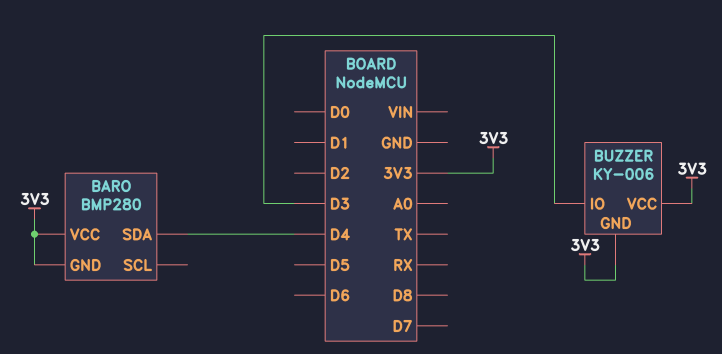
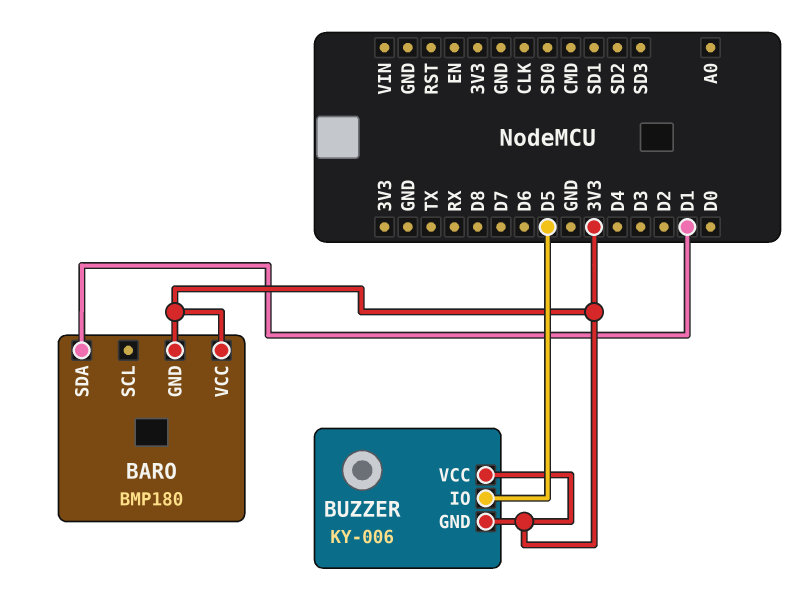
BARO: BMP280 -> BMP180
BARO pin SDA: D4 -> D1
BUZZER pin IO: D3 -> D5

